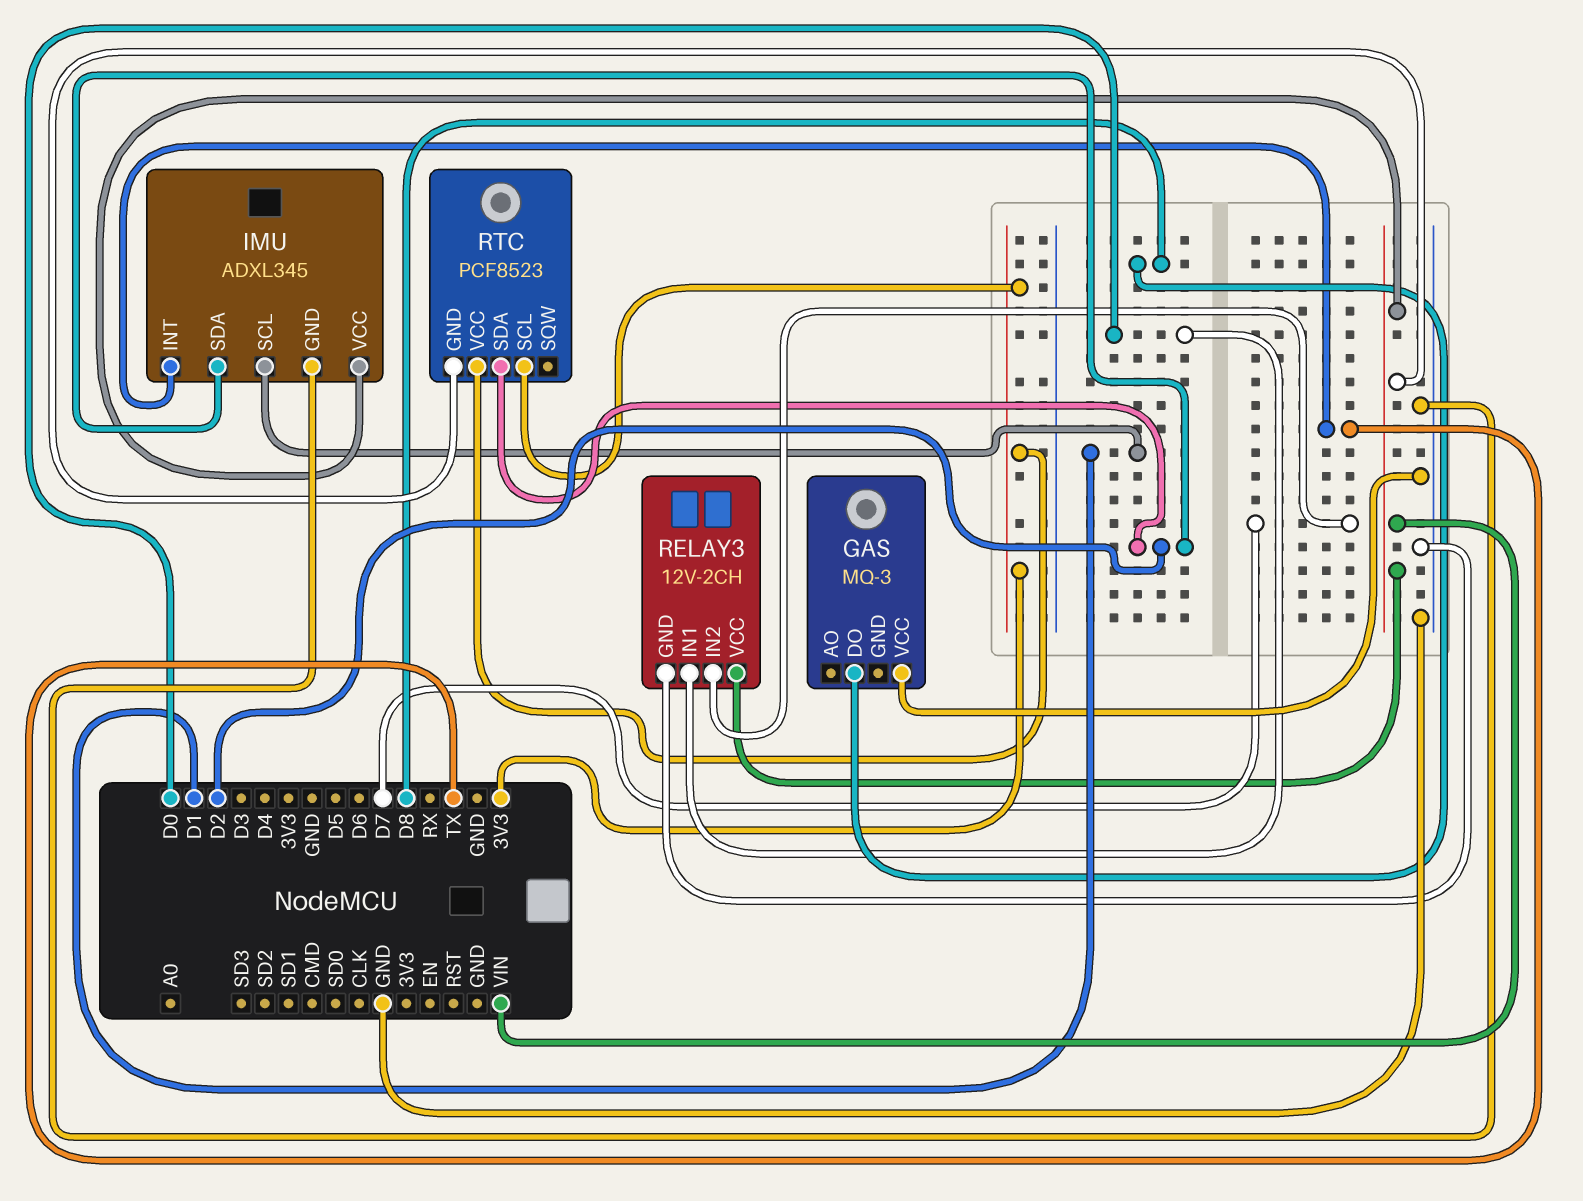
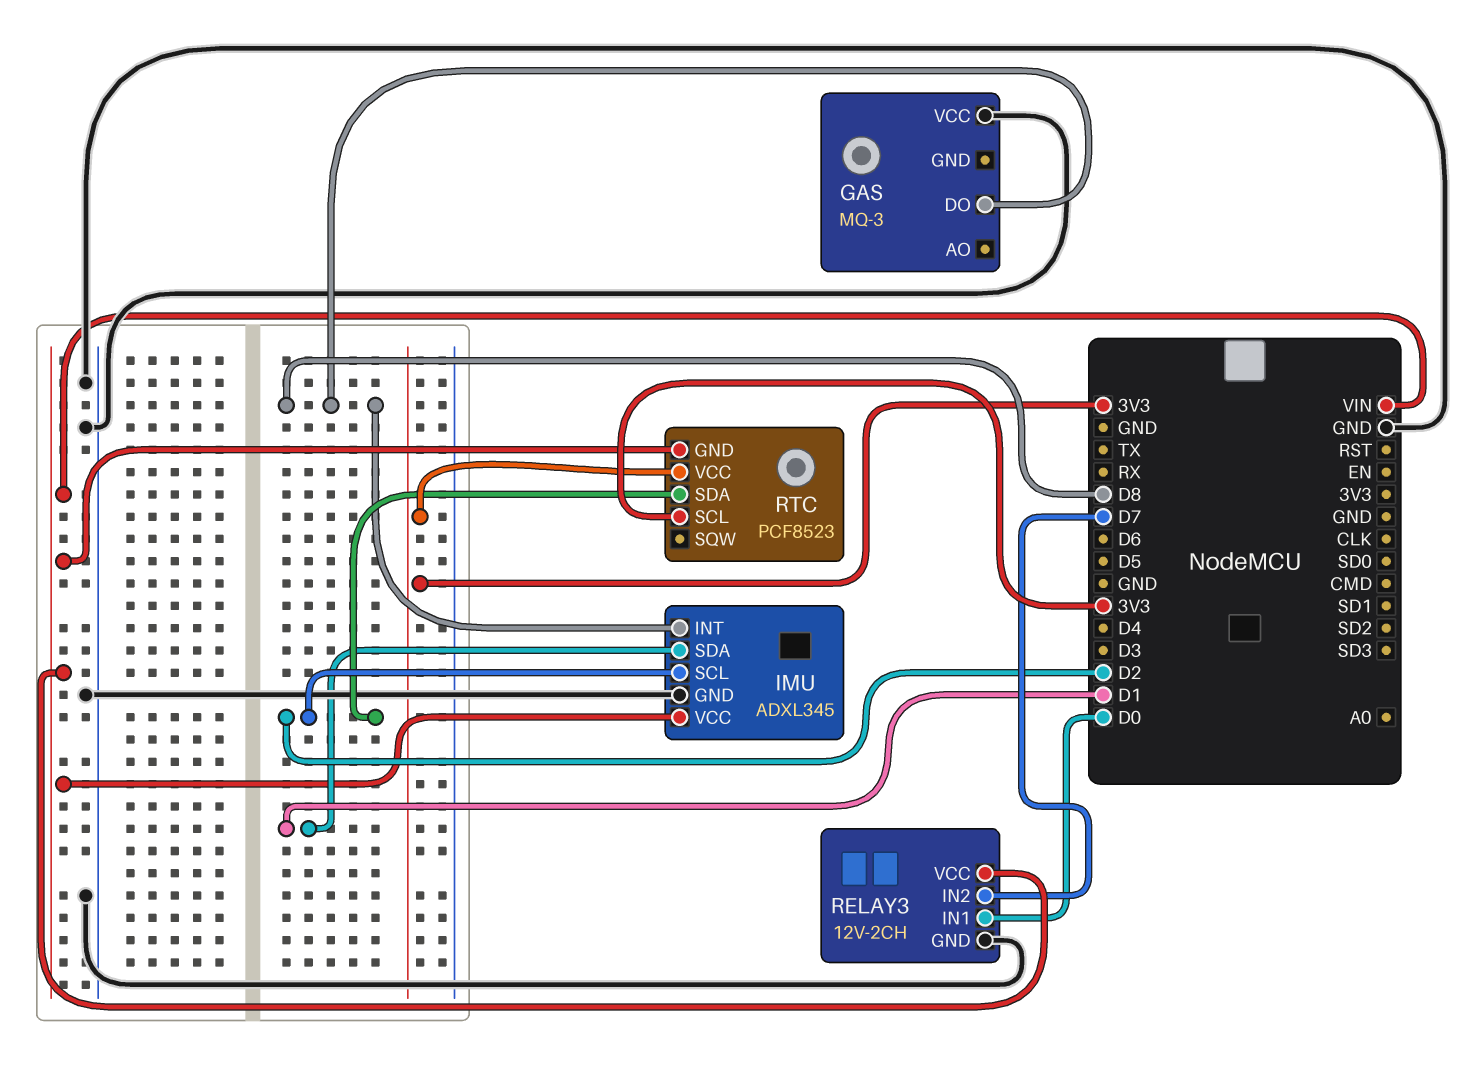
IMU pin INT: TX -> D8
IMU pin SCL: D1 -> D2
IMU pin SDA: D2 -> D1

